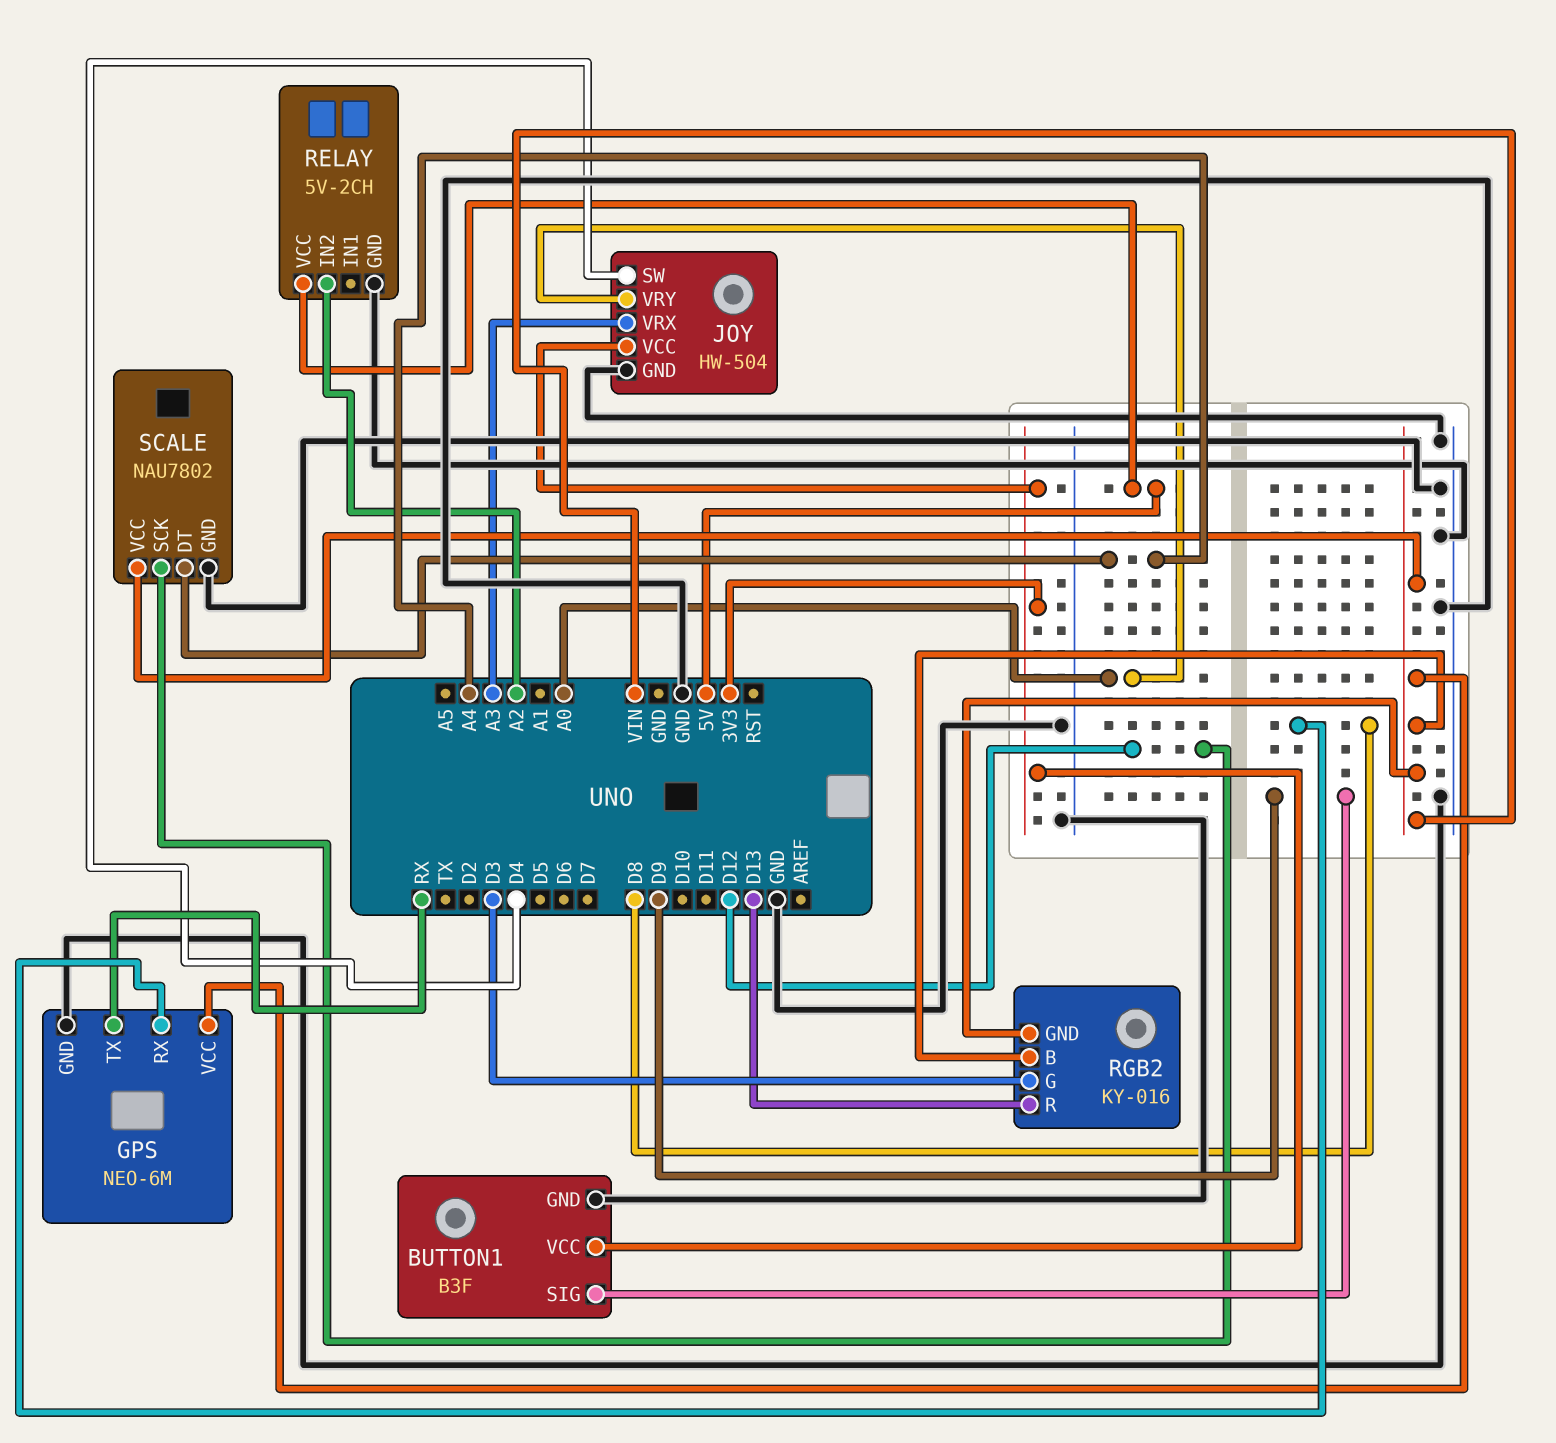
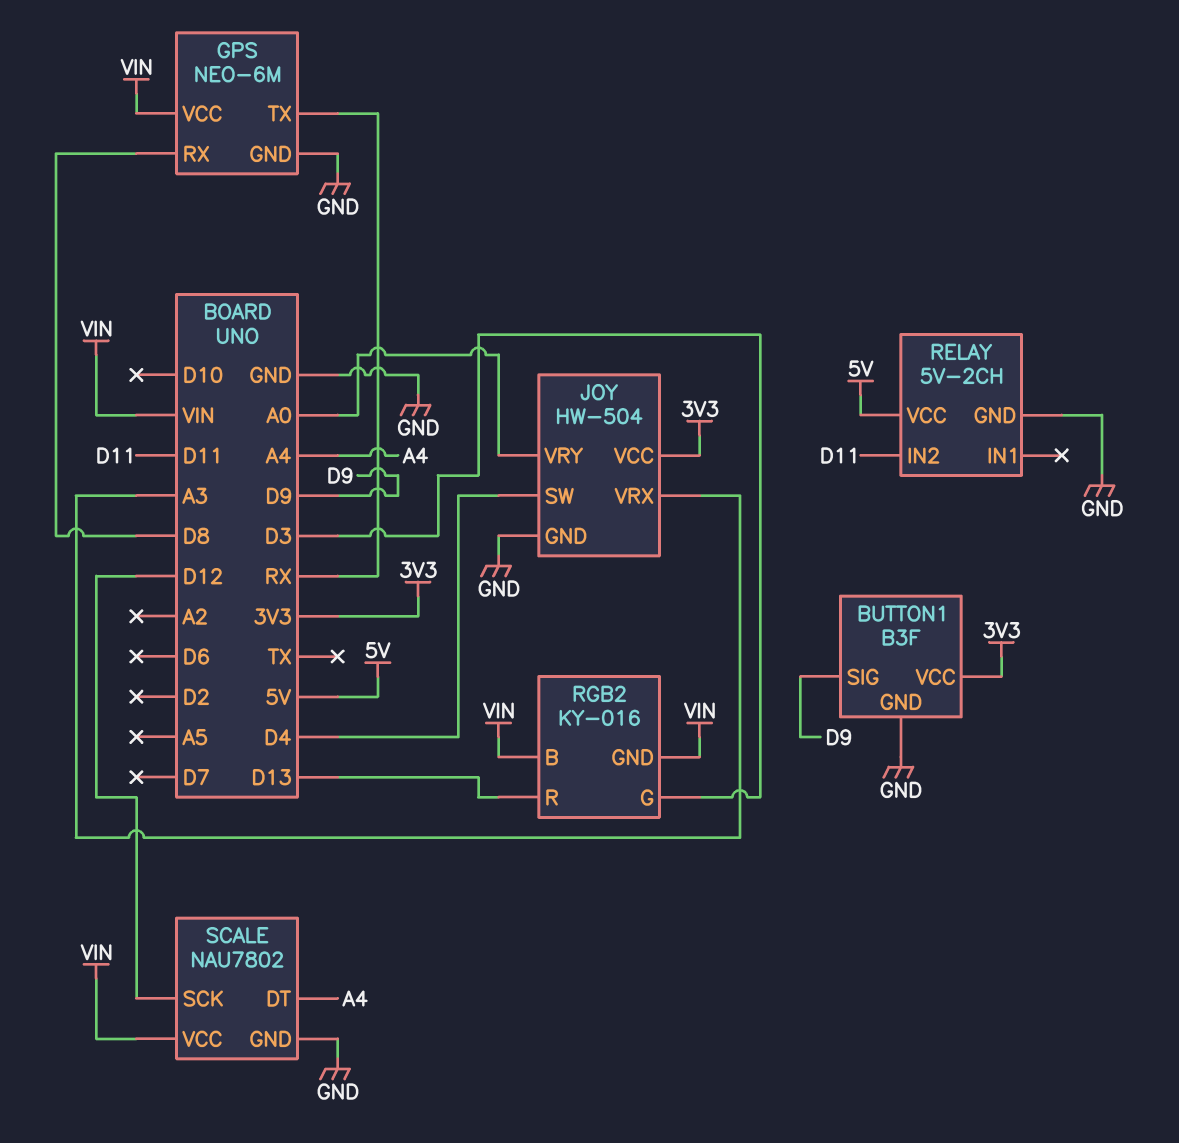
RELAY pin IN2: A2 -> D11

